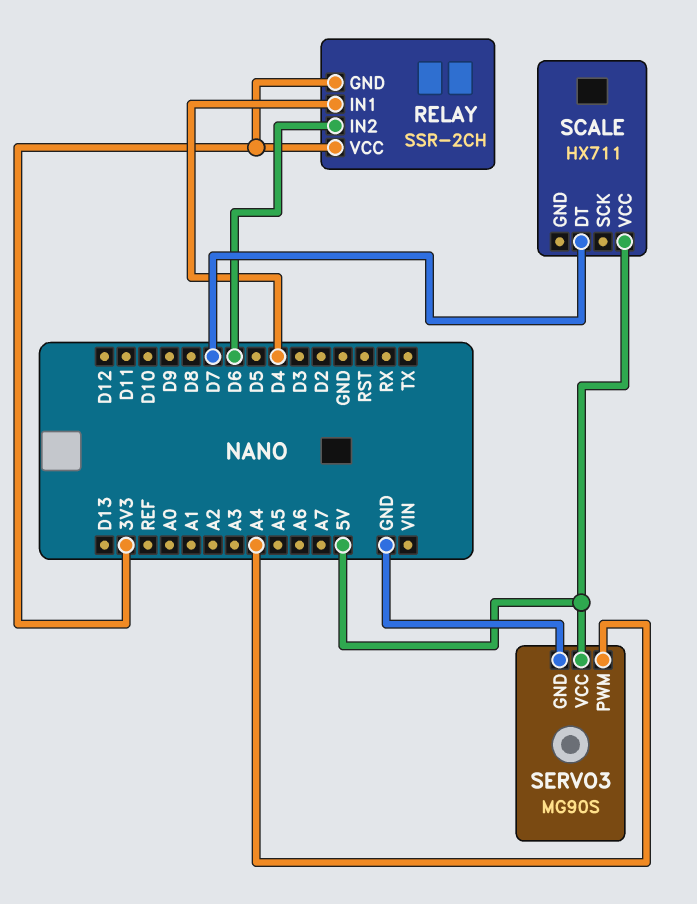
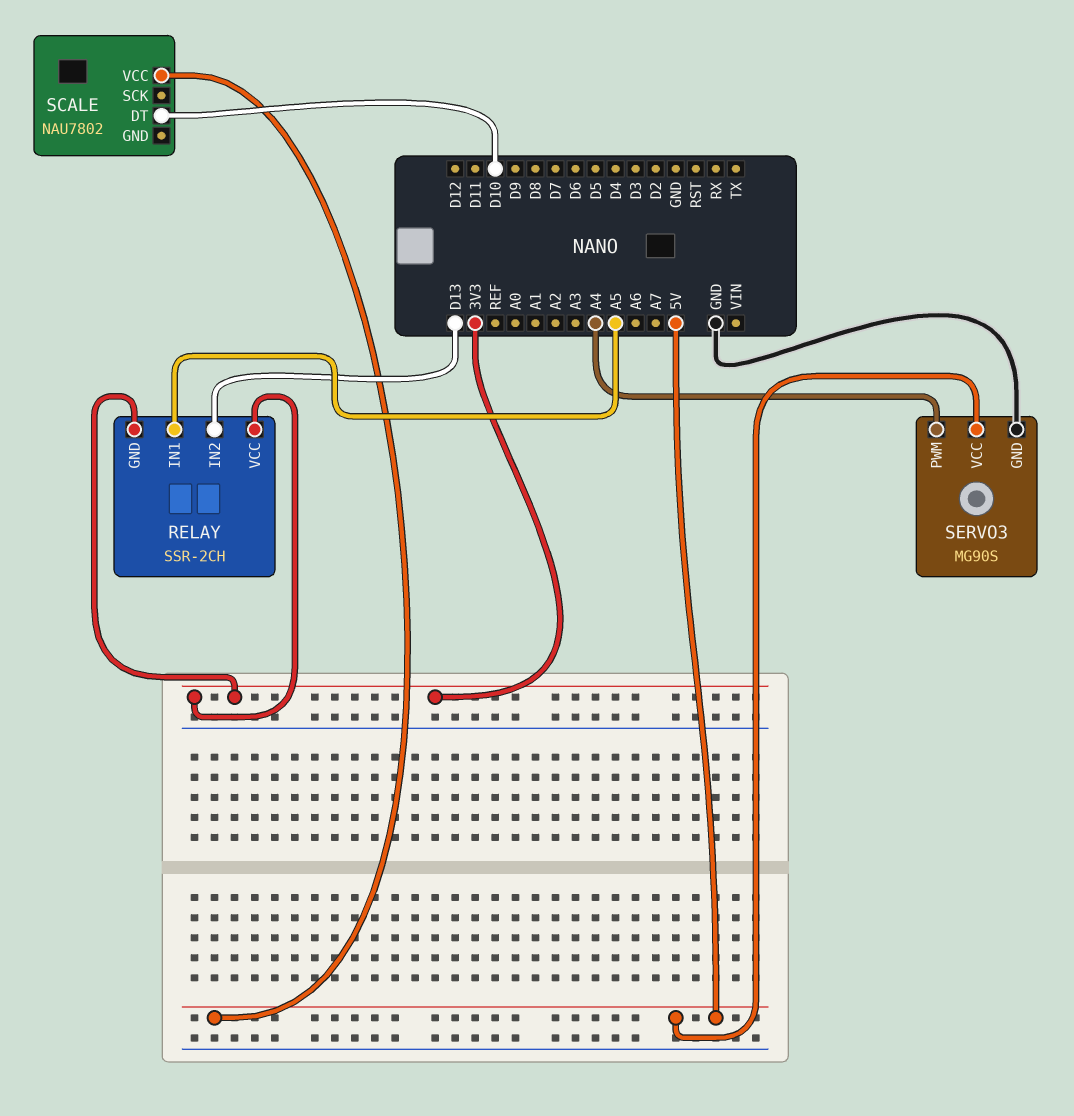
RELAY pin IN1: D4 -> A5
RELAY pin IN2: D6 -> D13
SCALE: HX711 -> NAU7802
SCALE pin DT: D7 -> D10

